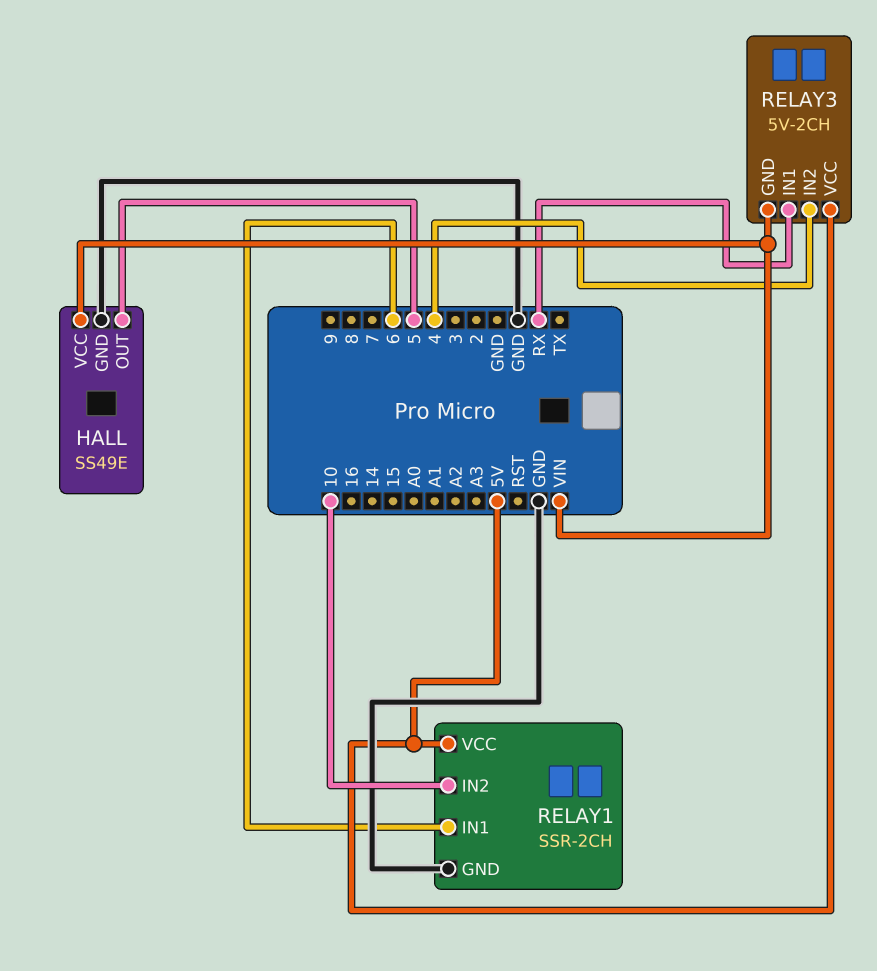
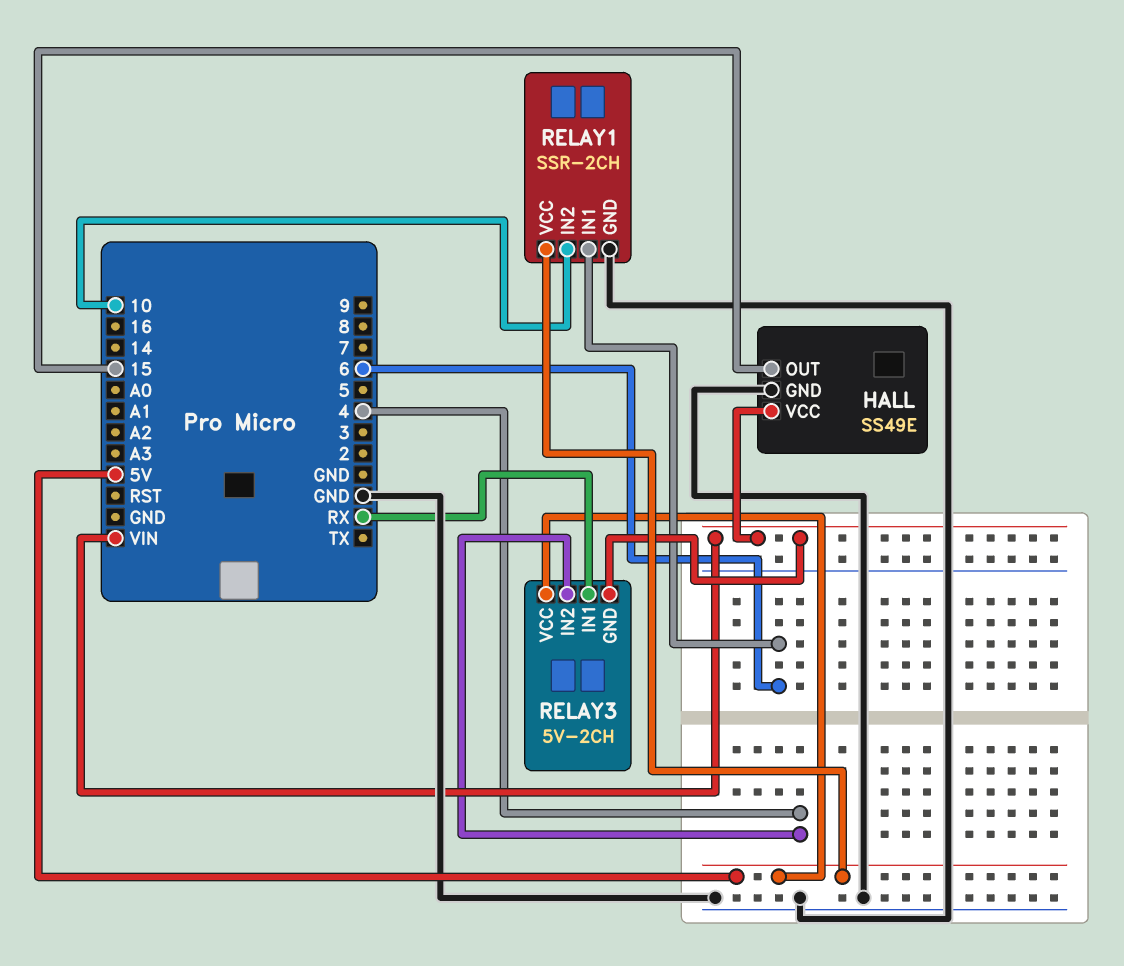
HALL pin OUT: 5 -> 15

